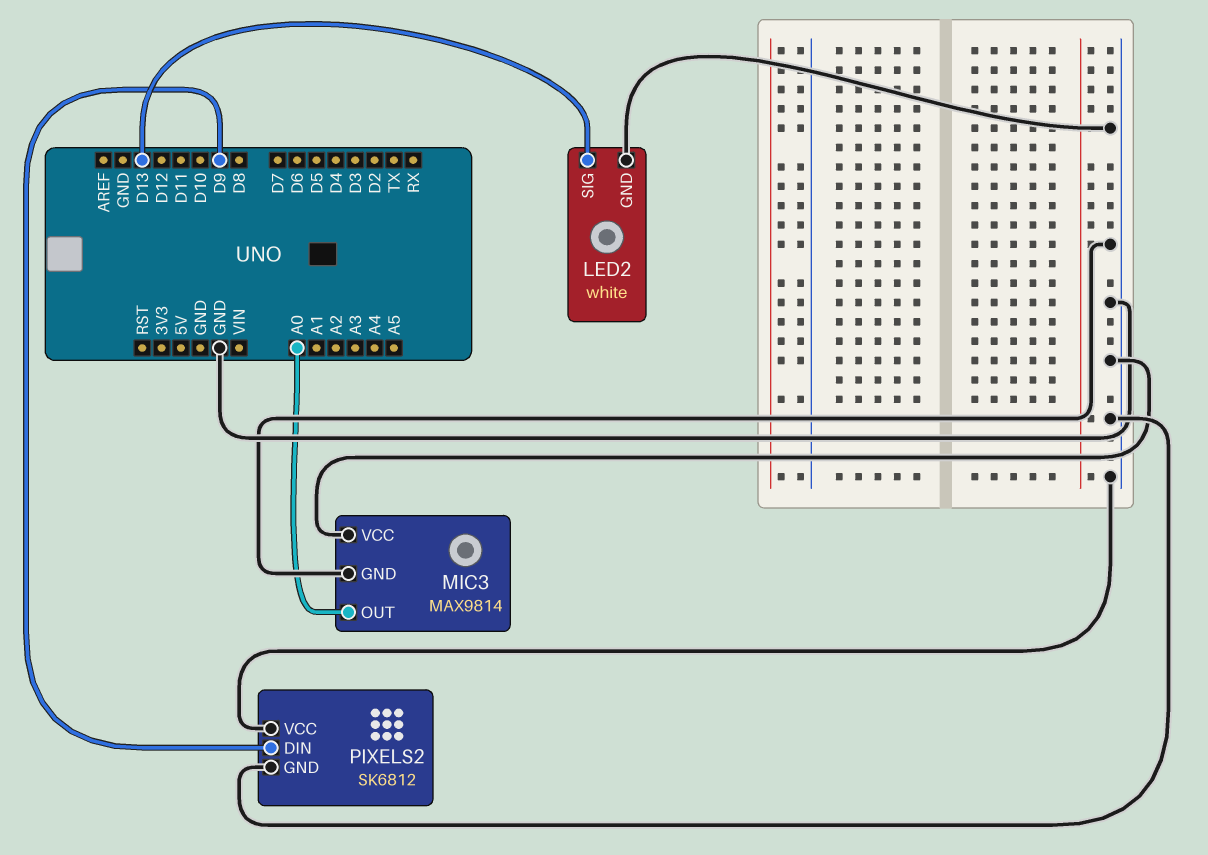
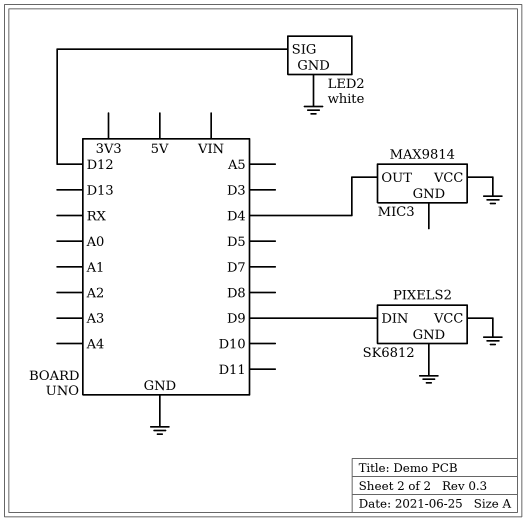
LED2 pin SIG: D13 -> D12
MIC3 pin GND: GND -> none
MIC3 pin OUT: A0 -> D4

